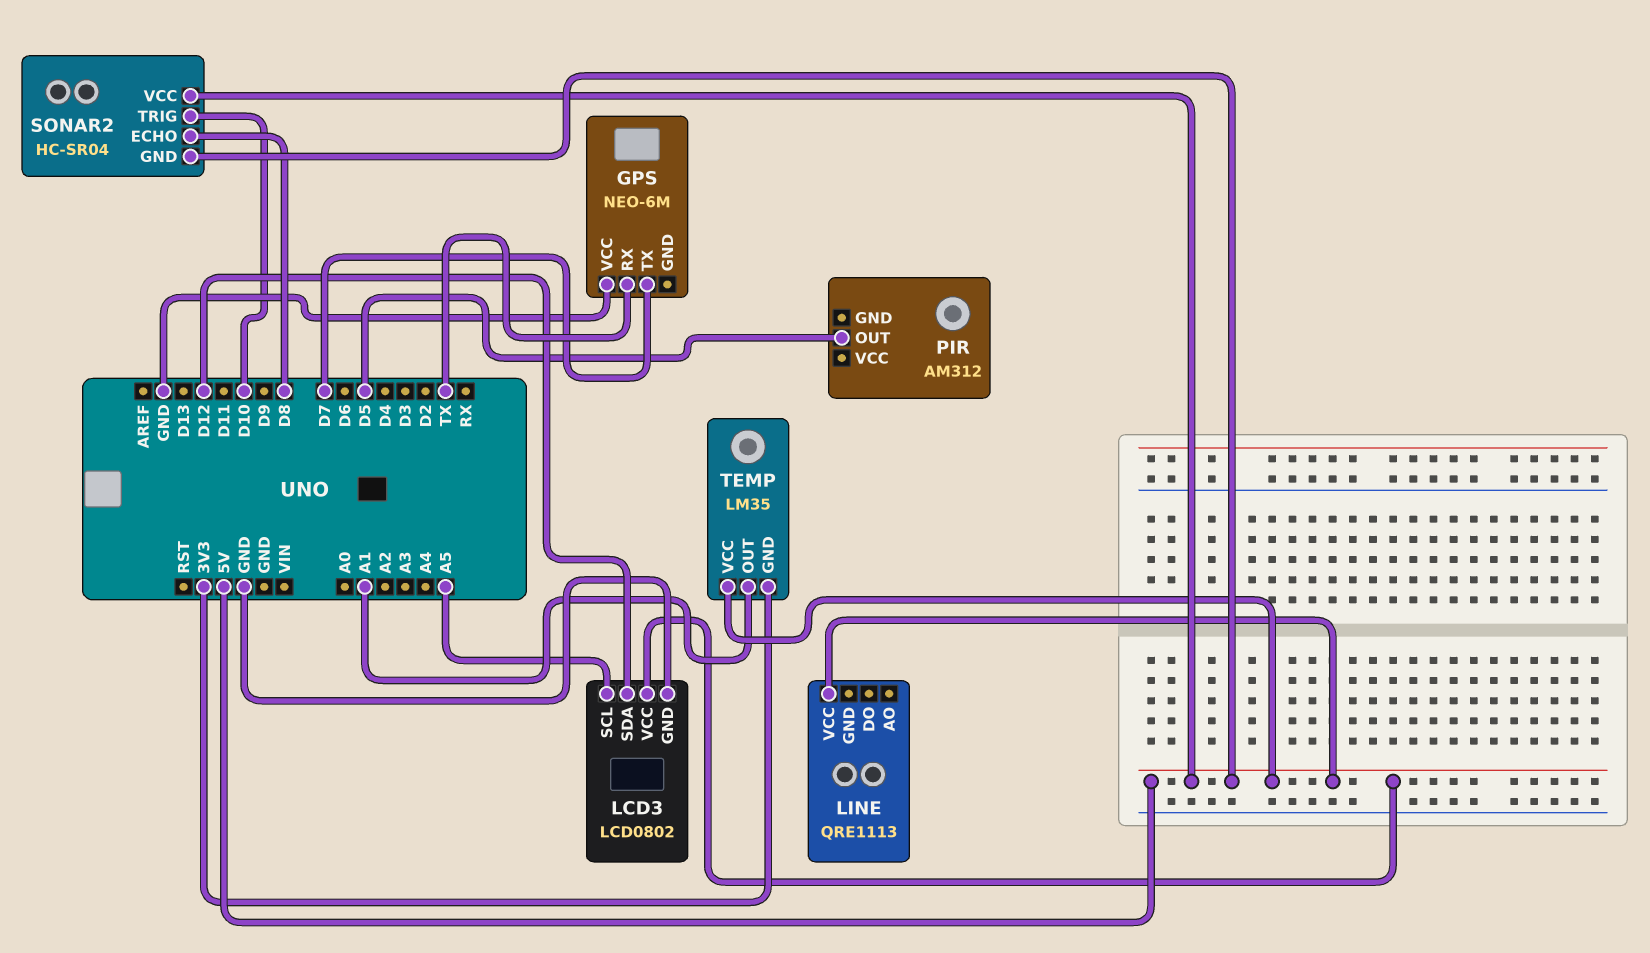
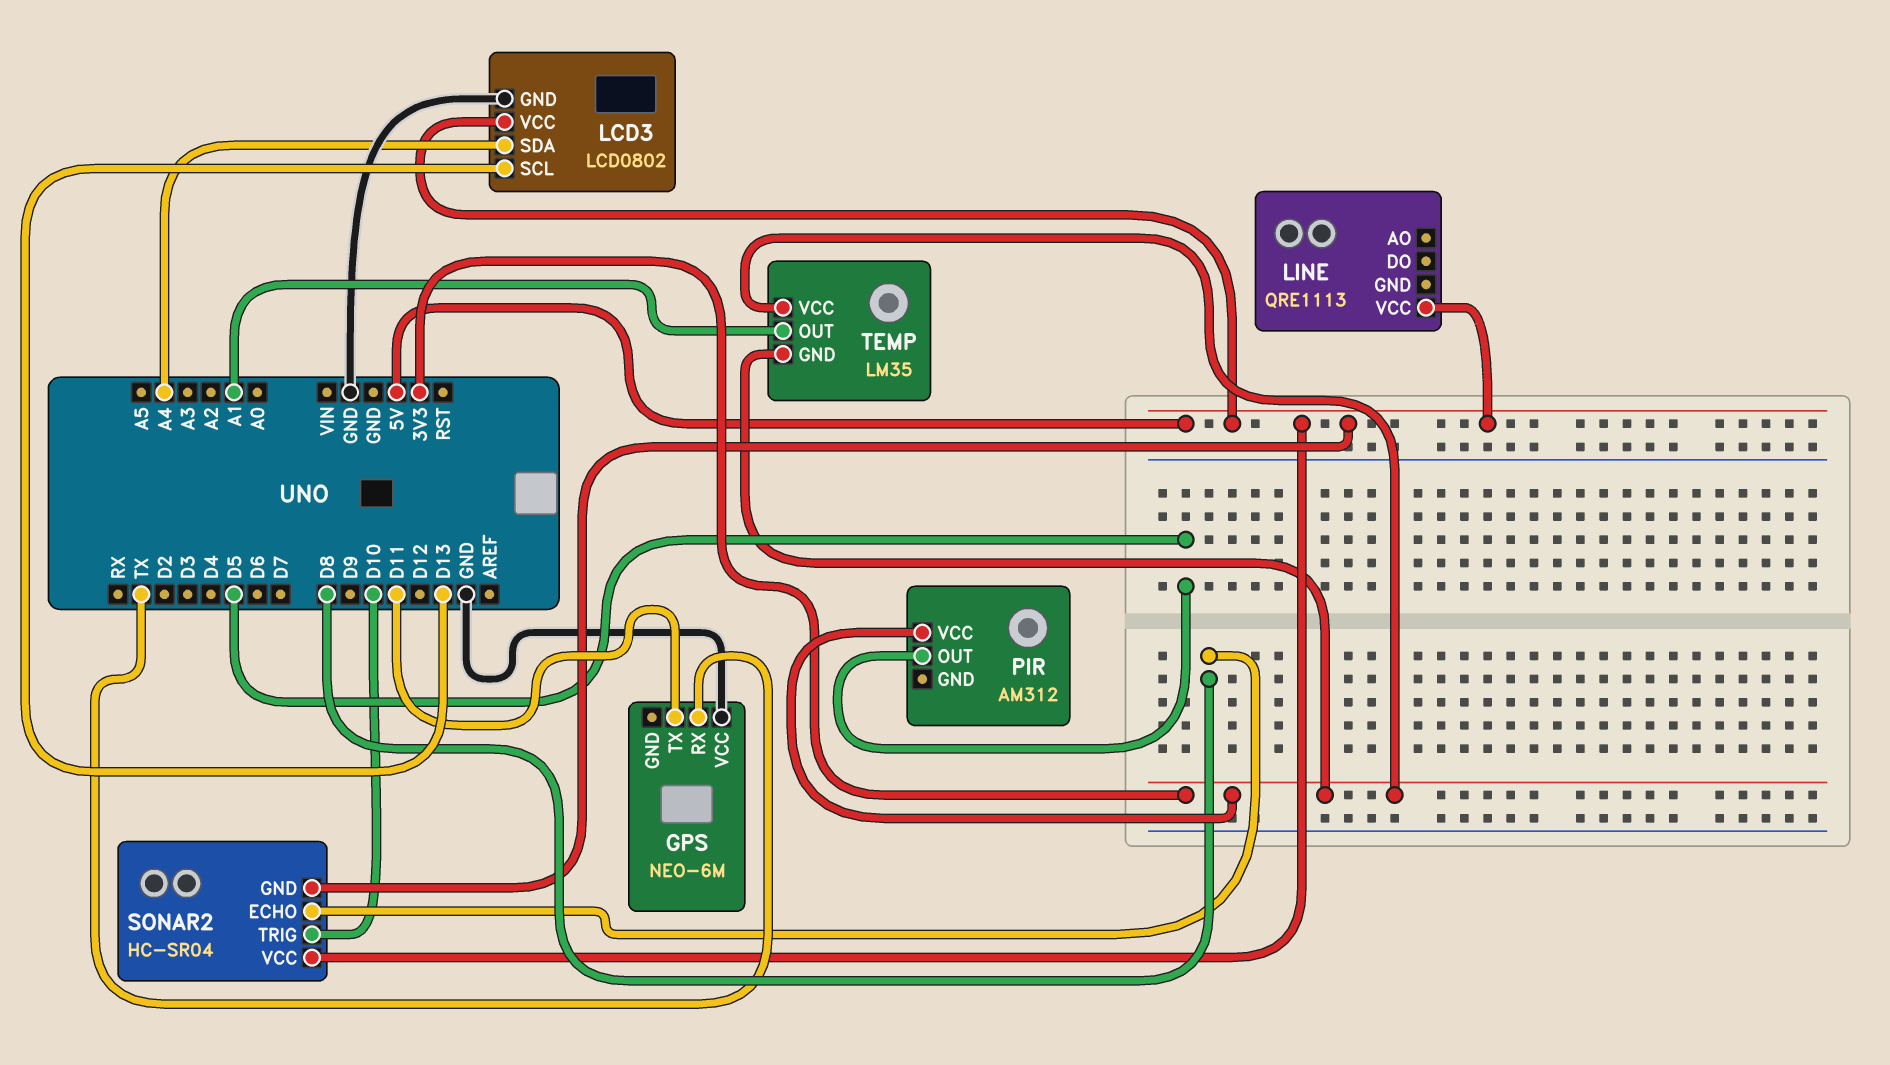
GPS pin TX: D7 -> D11
LCD3 pin SCL: A5 -> D13
LCD3 pin SDA: D12 -> A4
PIR pin VCC: none -> 3V3
TEMP pin VCC: 5V -> 3V3

